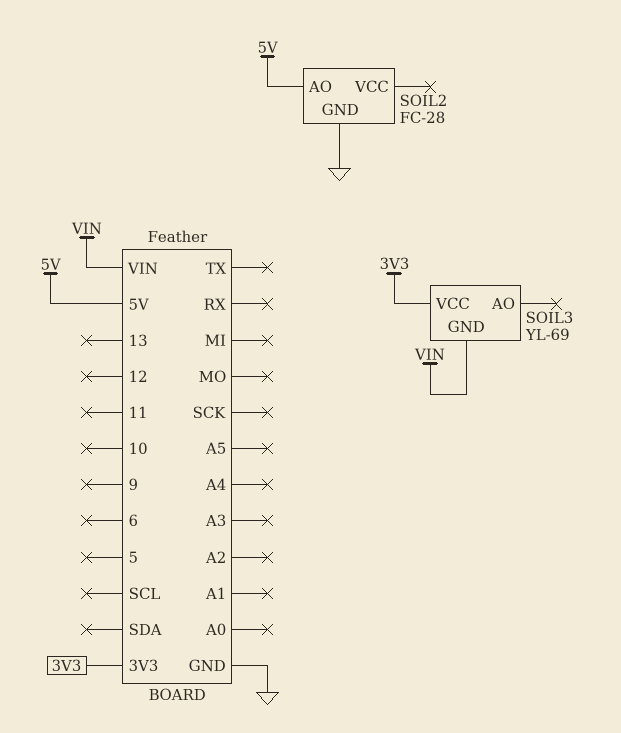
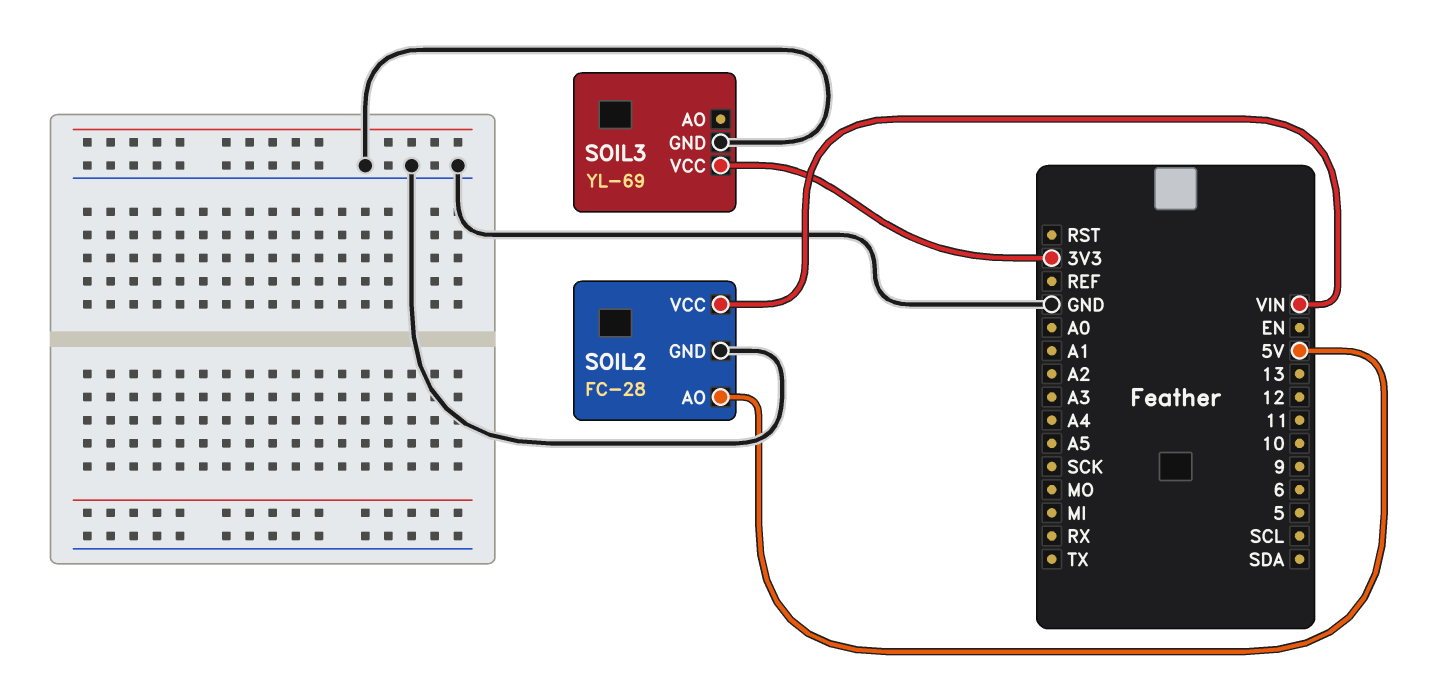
SOIL2 pin VCC: none -> VIN
SOIL3 pin GND: VIN -> GND

